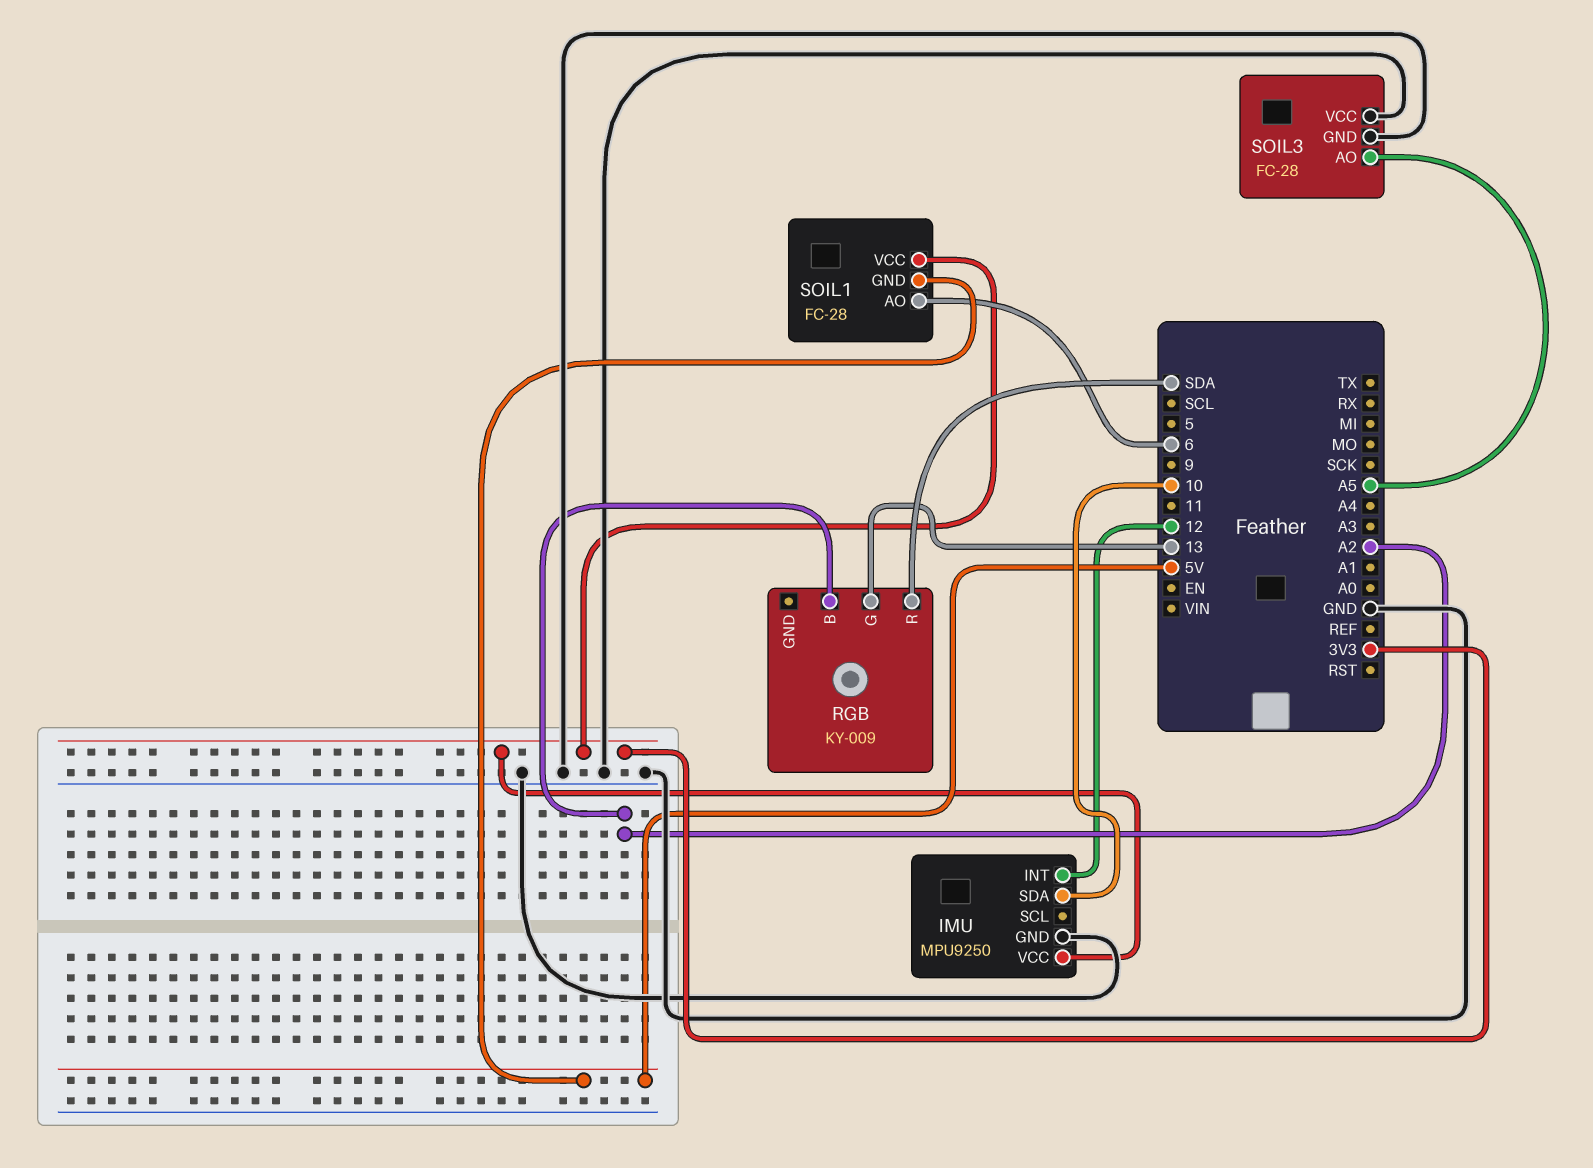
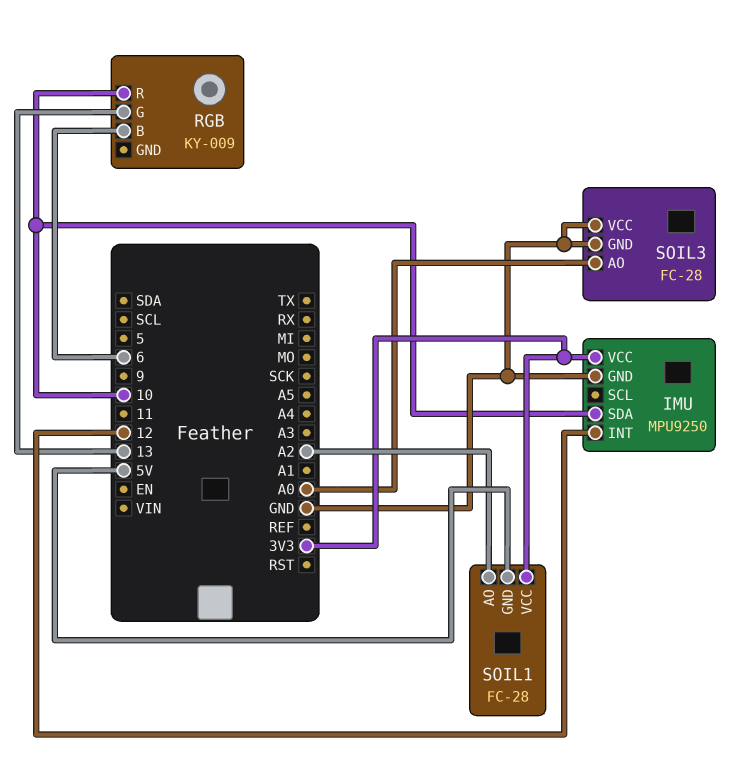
RGB pin B: A2 -> 6
RGB pin R: SDA -> 10
SOIL1 pin AO: 6 -> A2
SOIL3 pin AO: A5 -> A0

